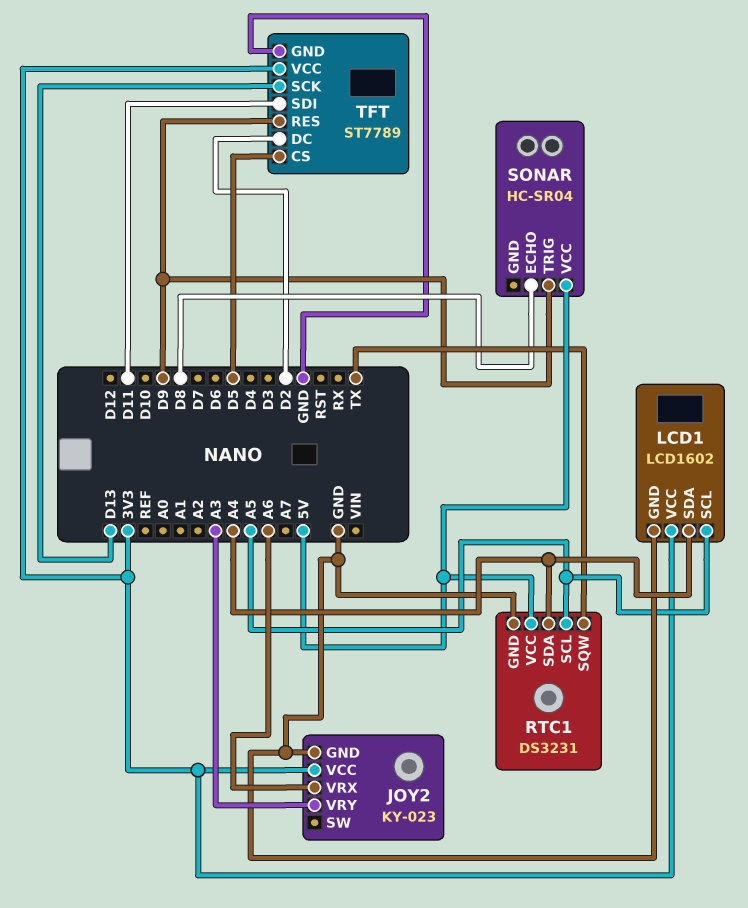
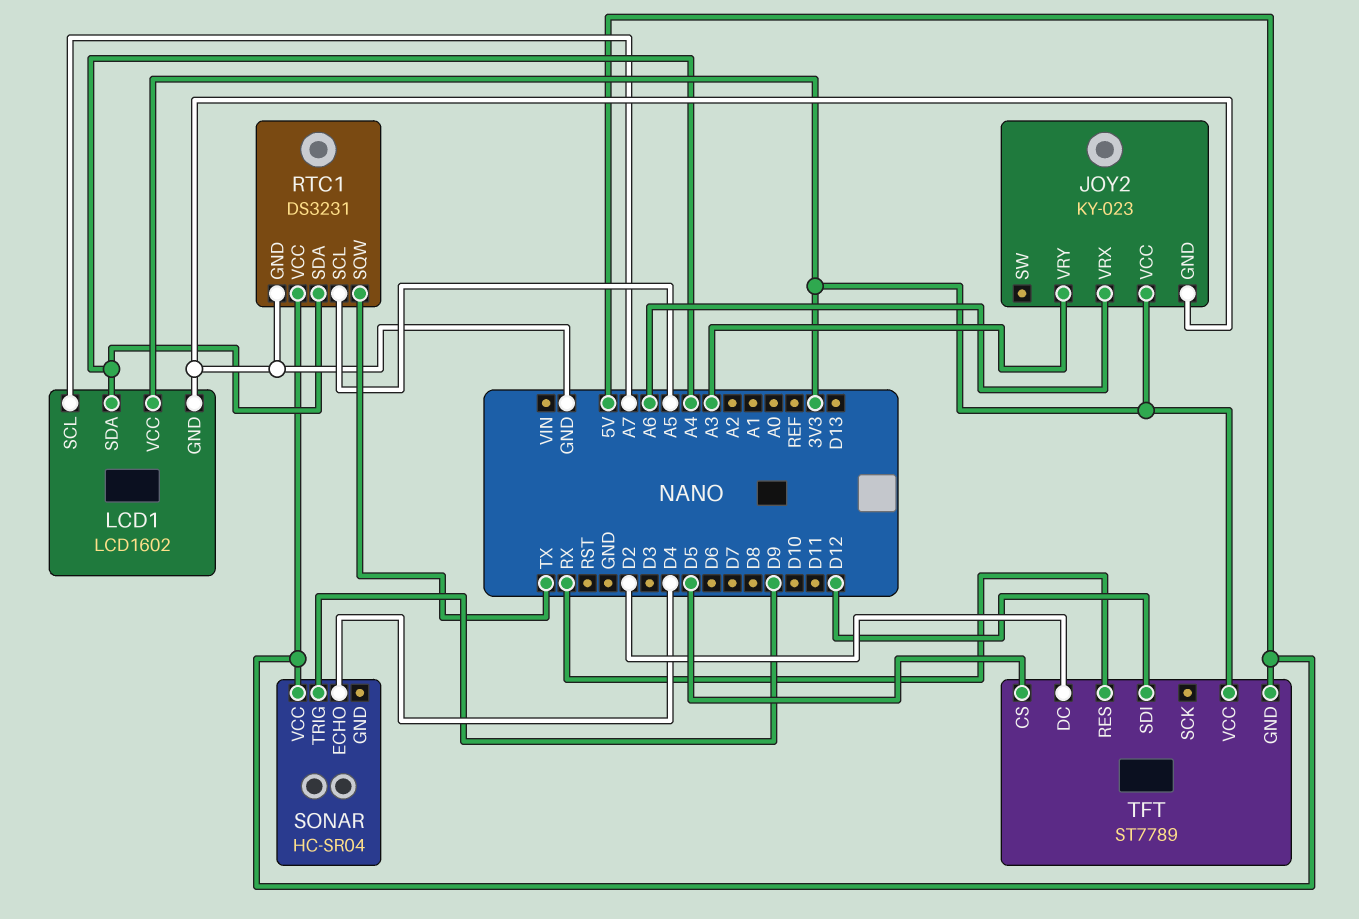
LCD1 pin SCL: A5 -> A7
SONAR pin ECHO: D8 -> D4
TFT pin GND: GND -> 5V
TFT pin RES: D9 -> RX
TFT pin SCK: D13 -> none
TFT pin SDI: D11 -> D12

